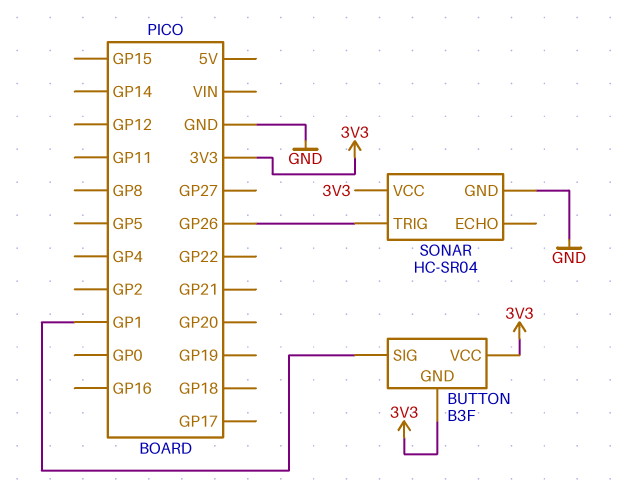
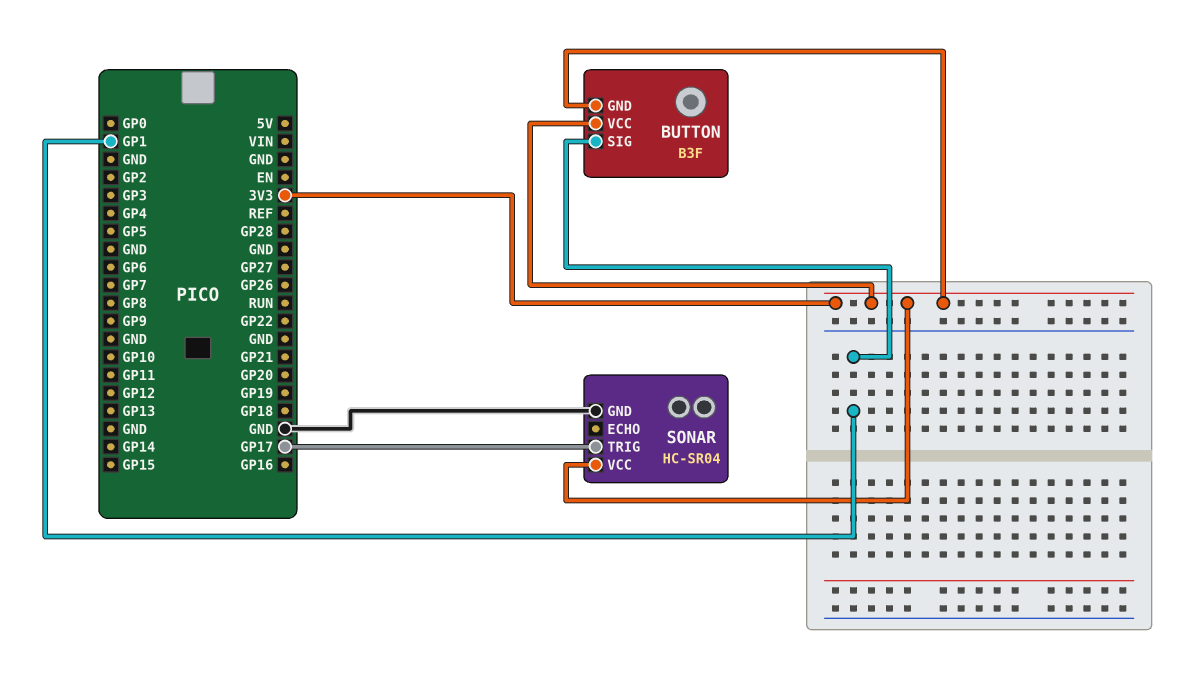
SONAR pin TRIG: GP26 -> GP17

